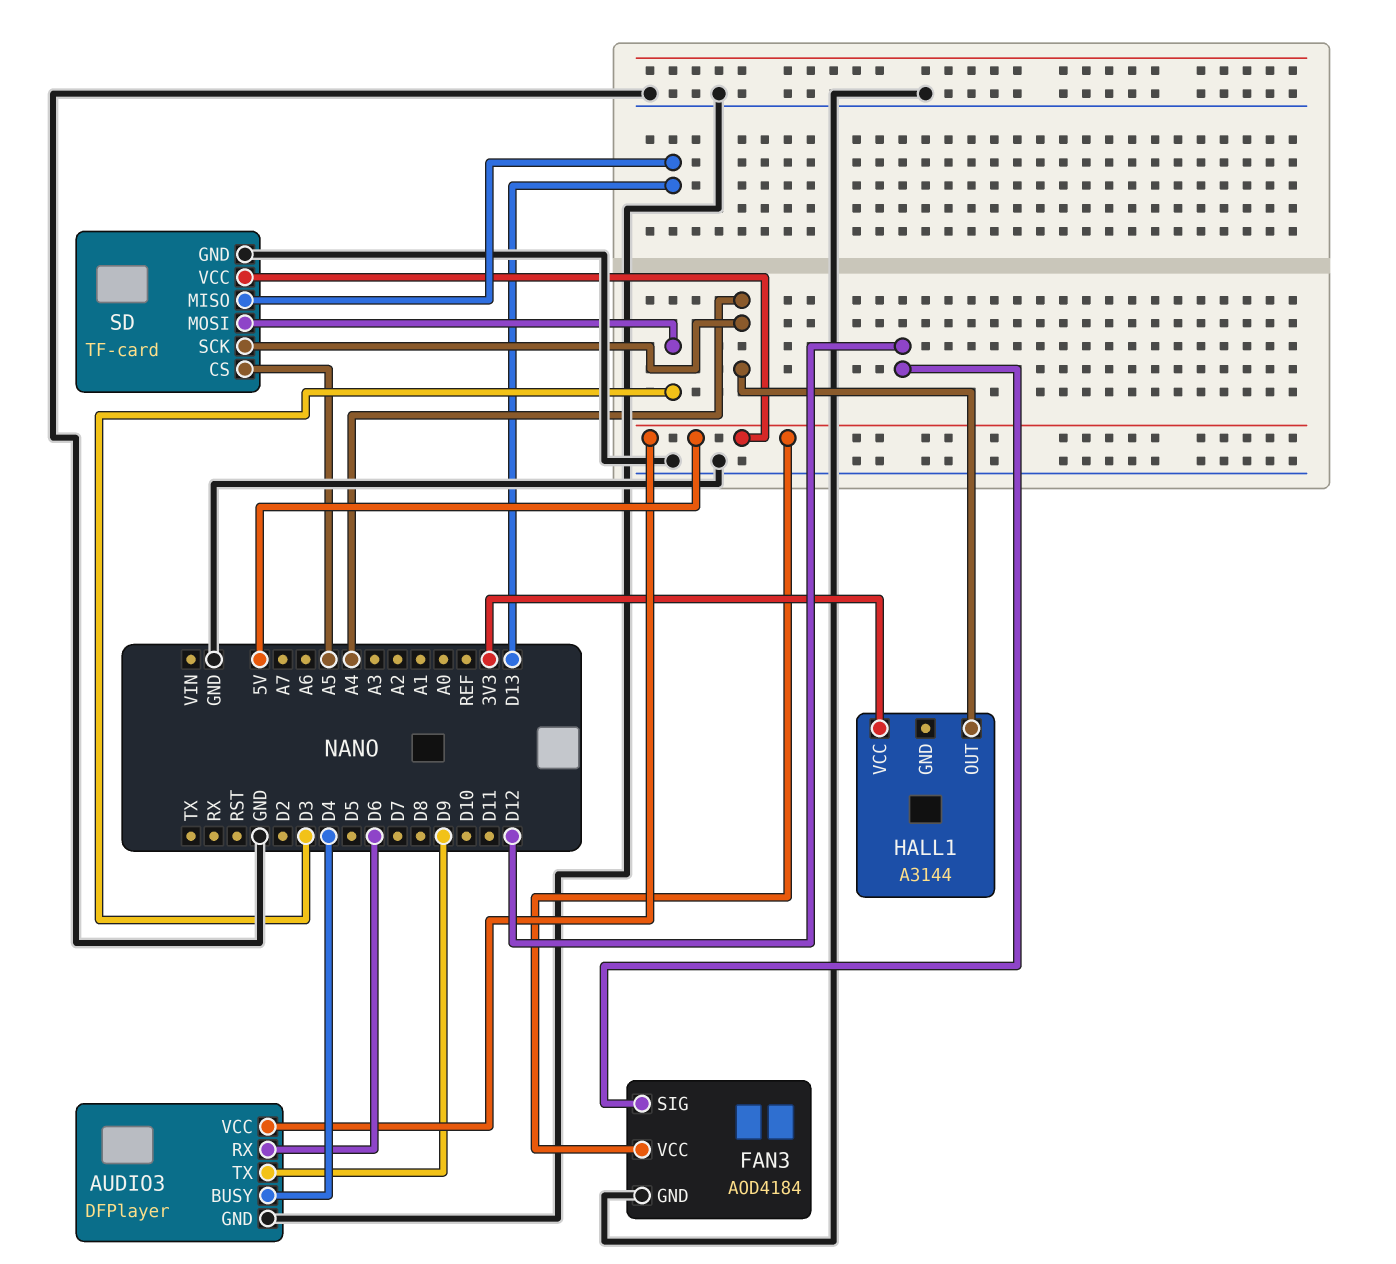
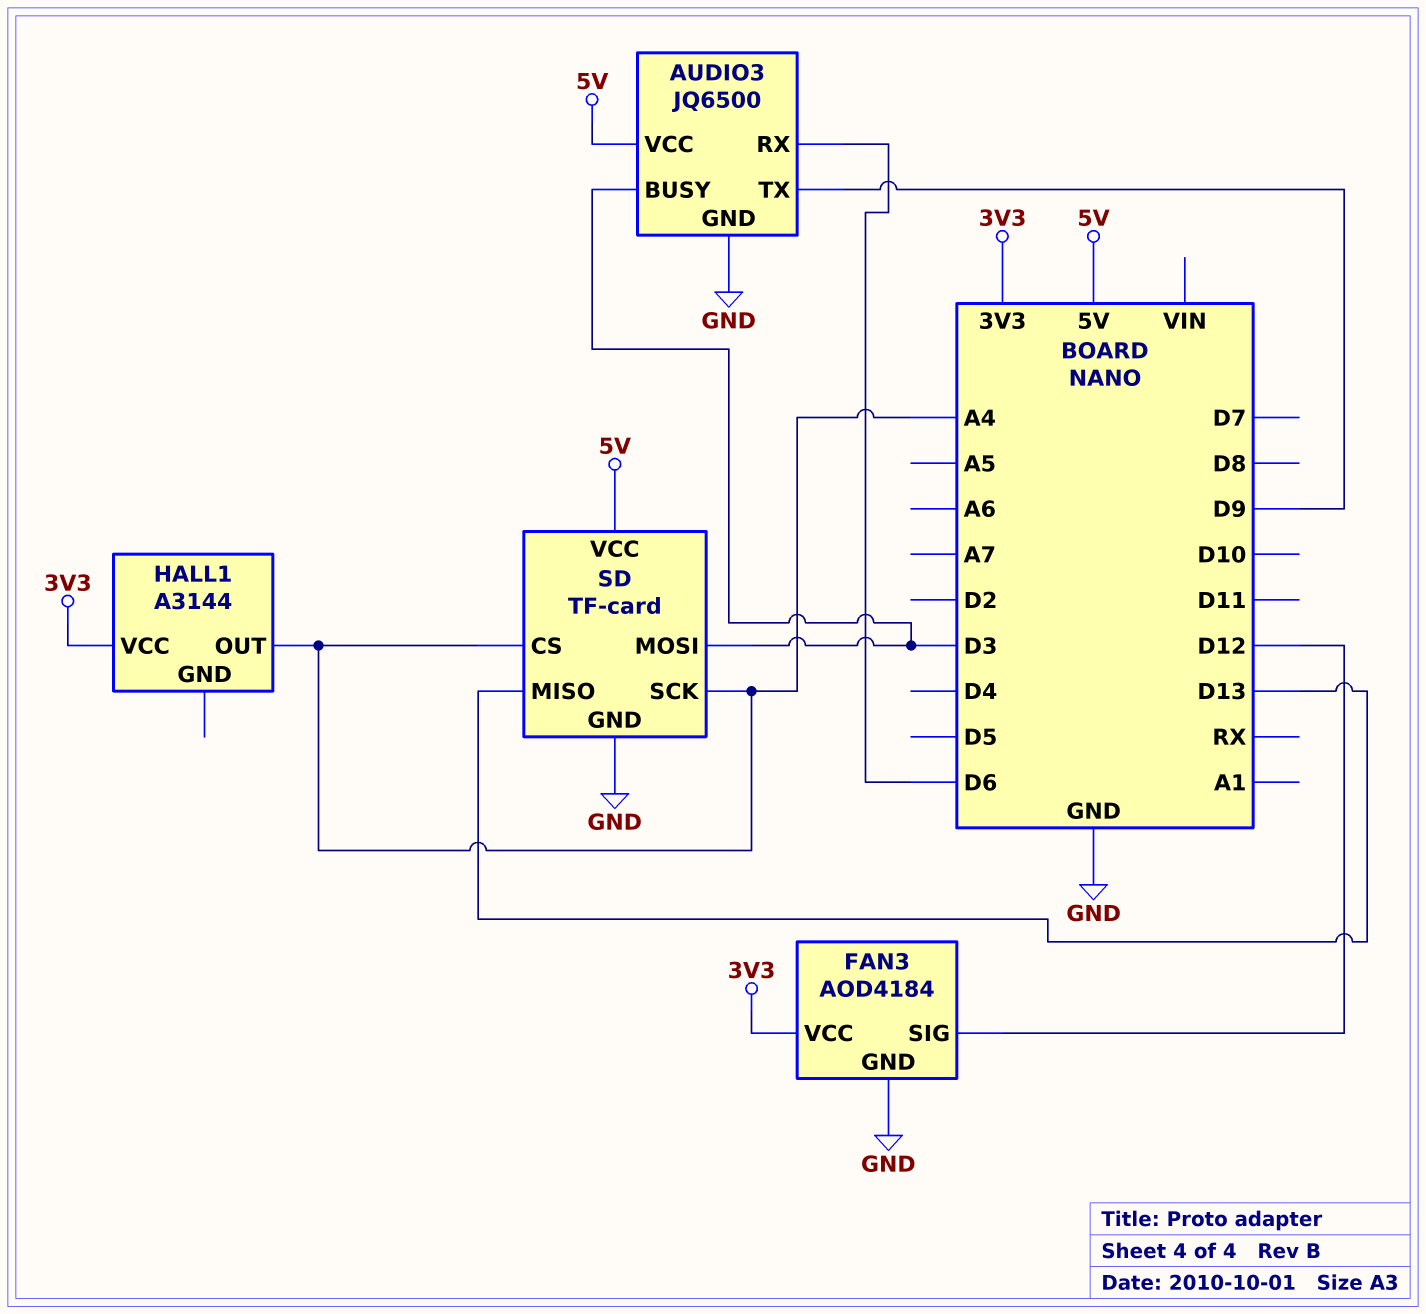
AUDIO3: DFPlayer -> JQ6500
AUDIO3 pin BUSY: D4 -> D3
FAN3 pin VCC: 5V -> 3V3
SD pin CS: A5 -> A4

